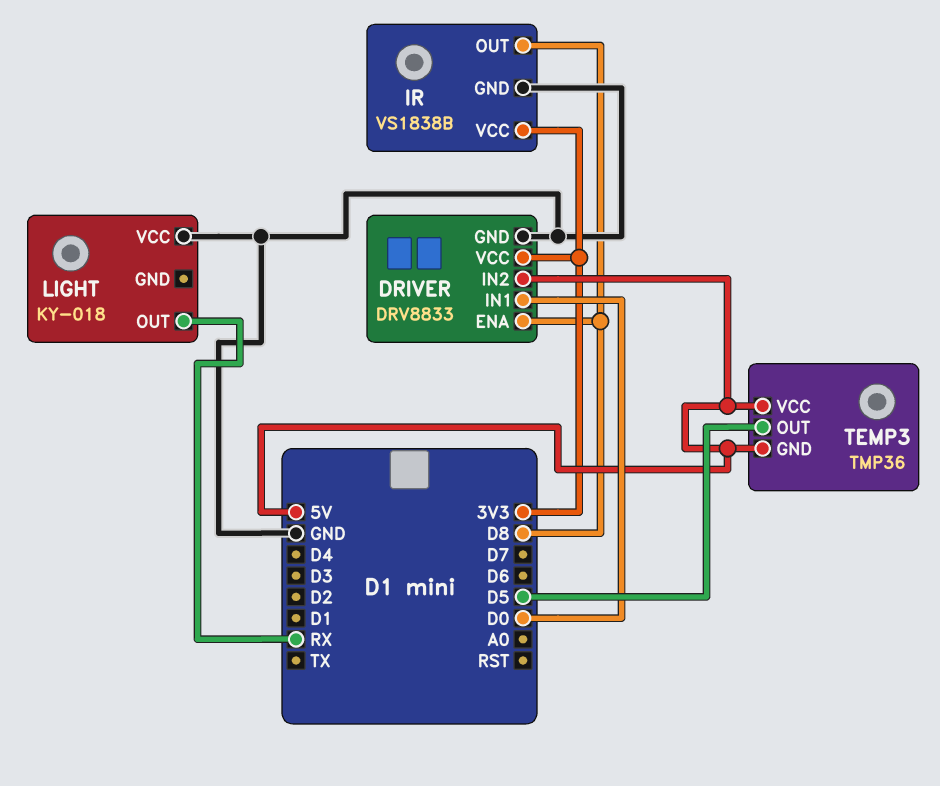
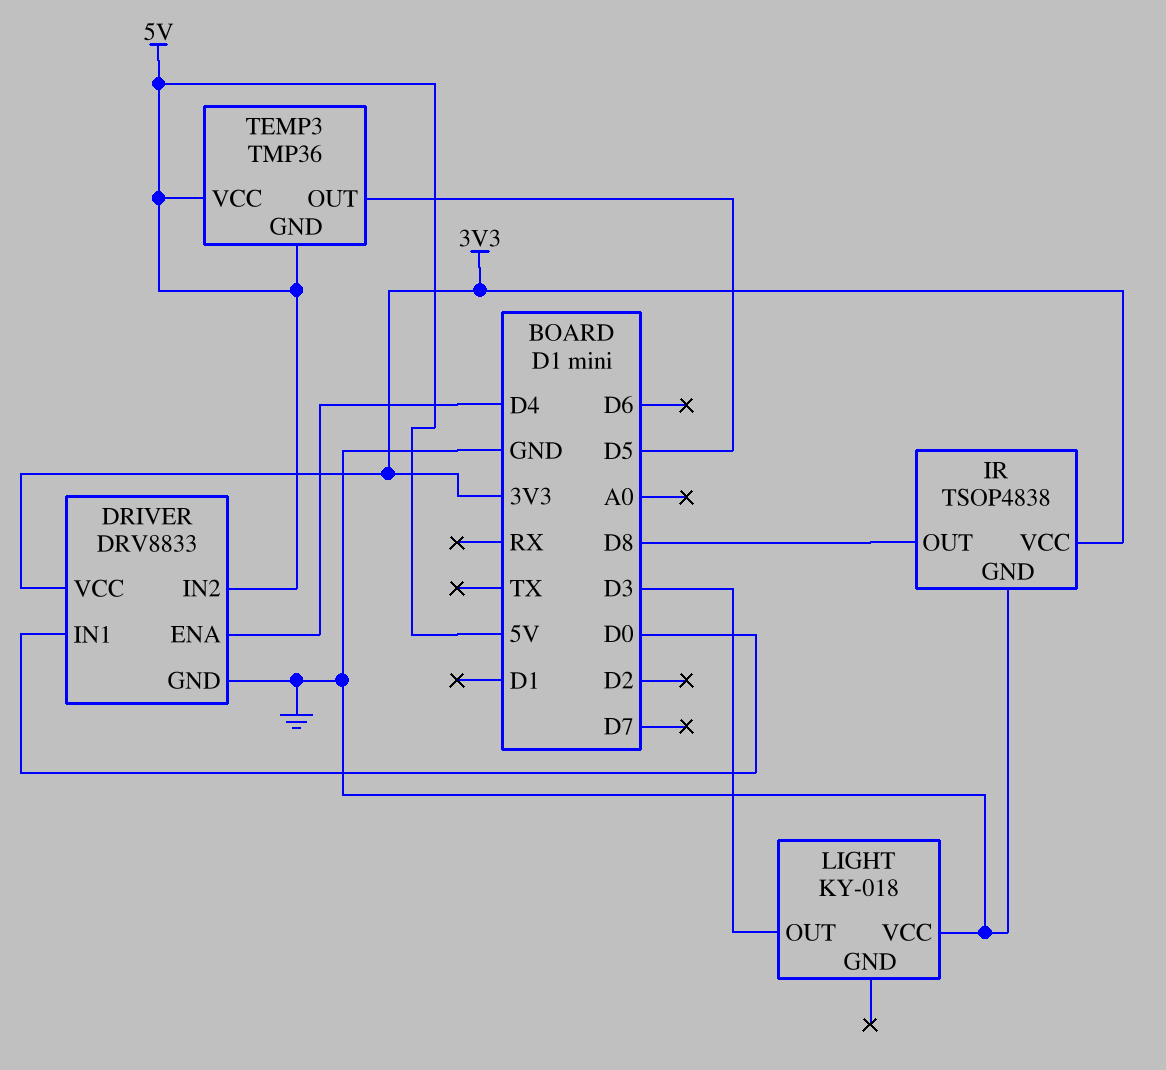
DRIVER pin ENA: D8 -> D4
IR: VS1838B -> TSOP4838
LIGHT pin OUT: RX -> D3

